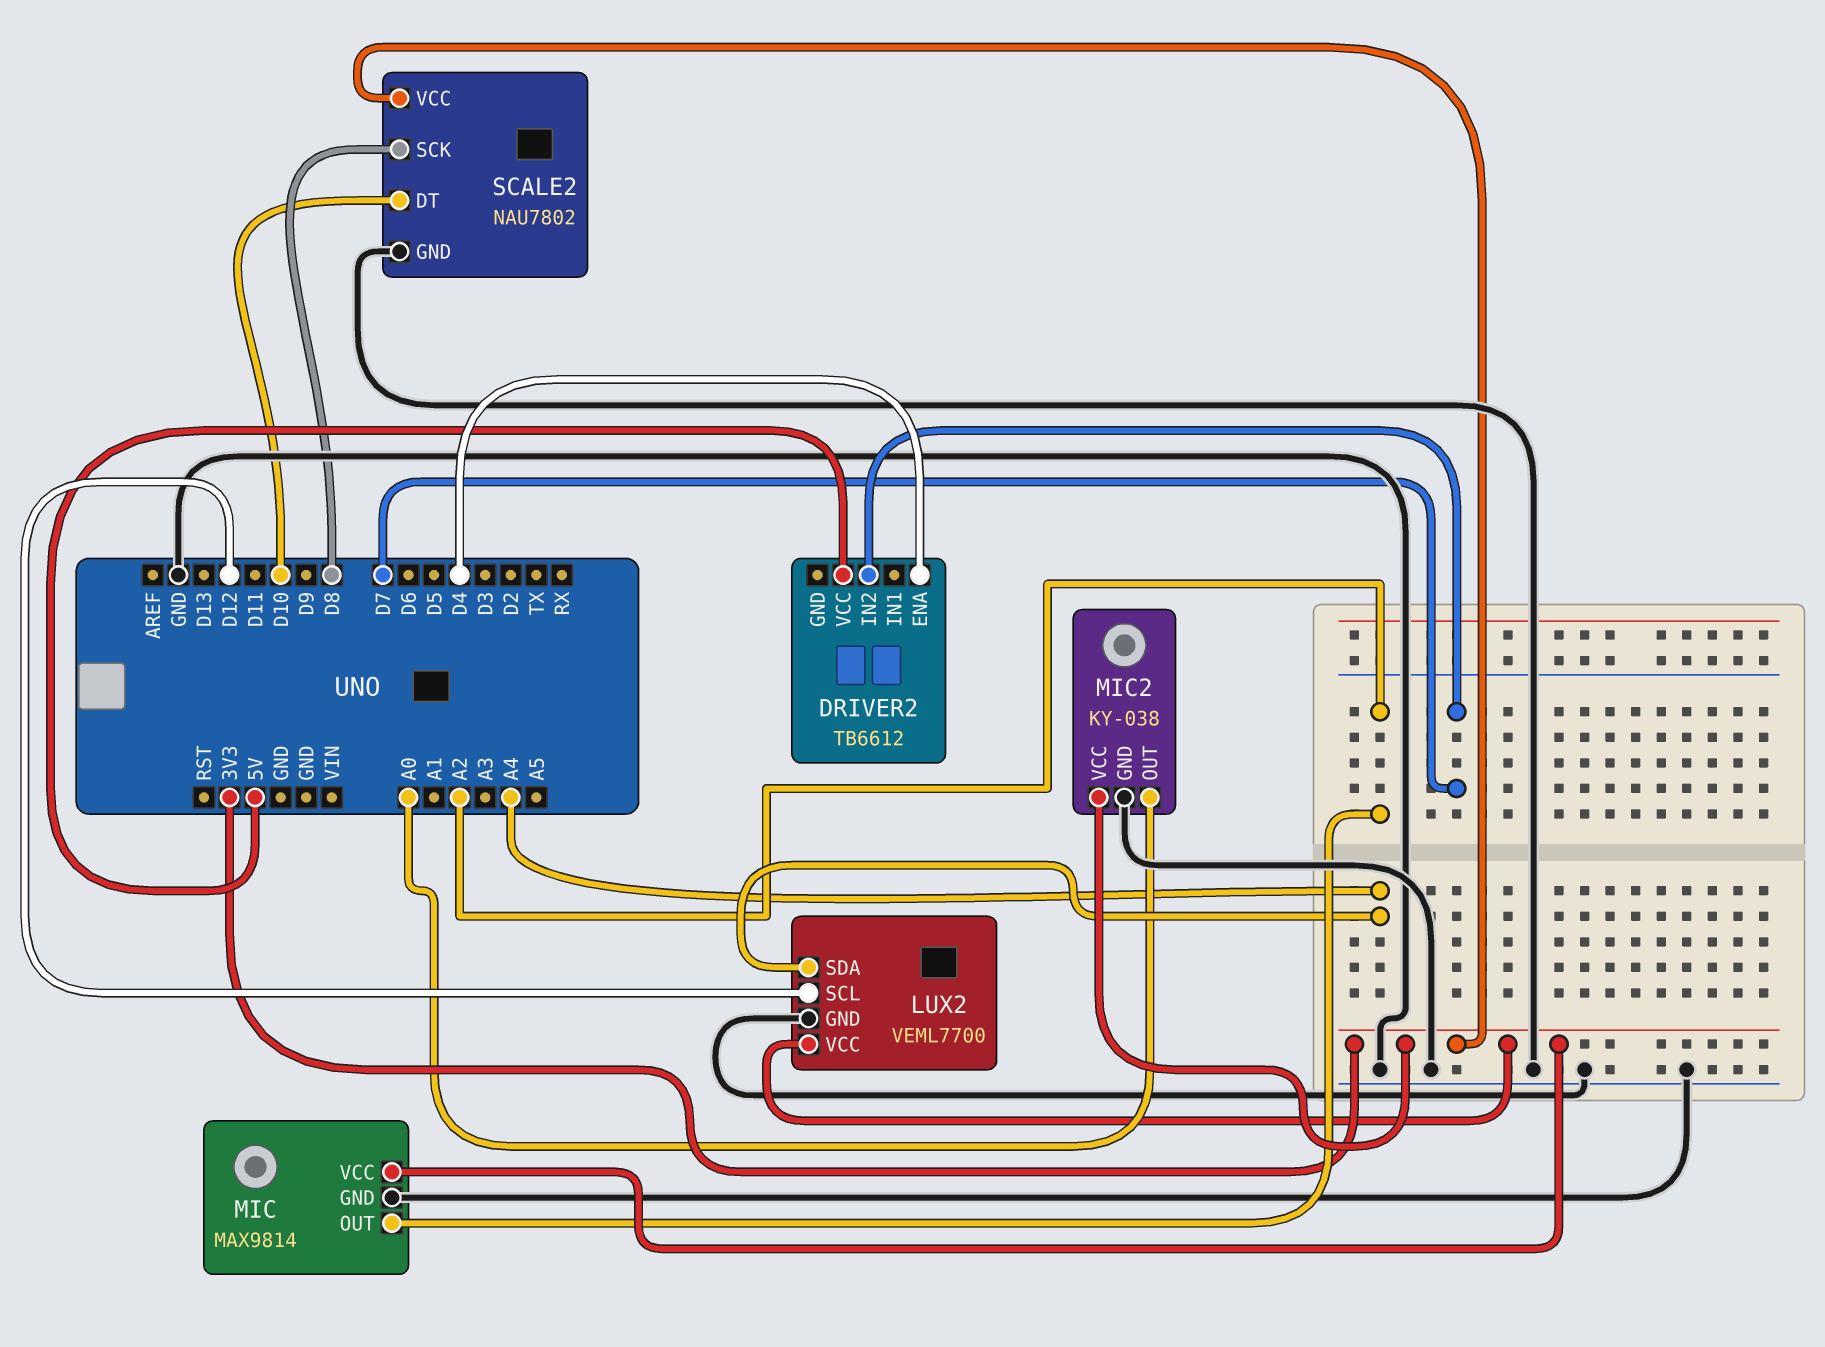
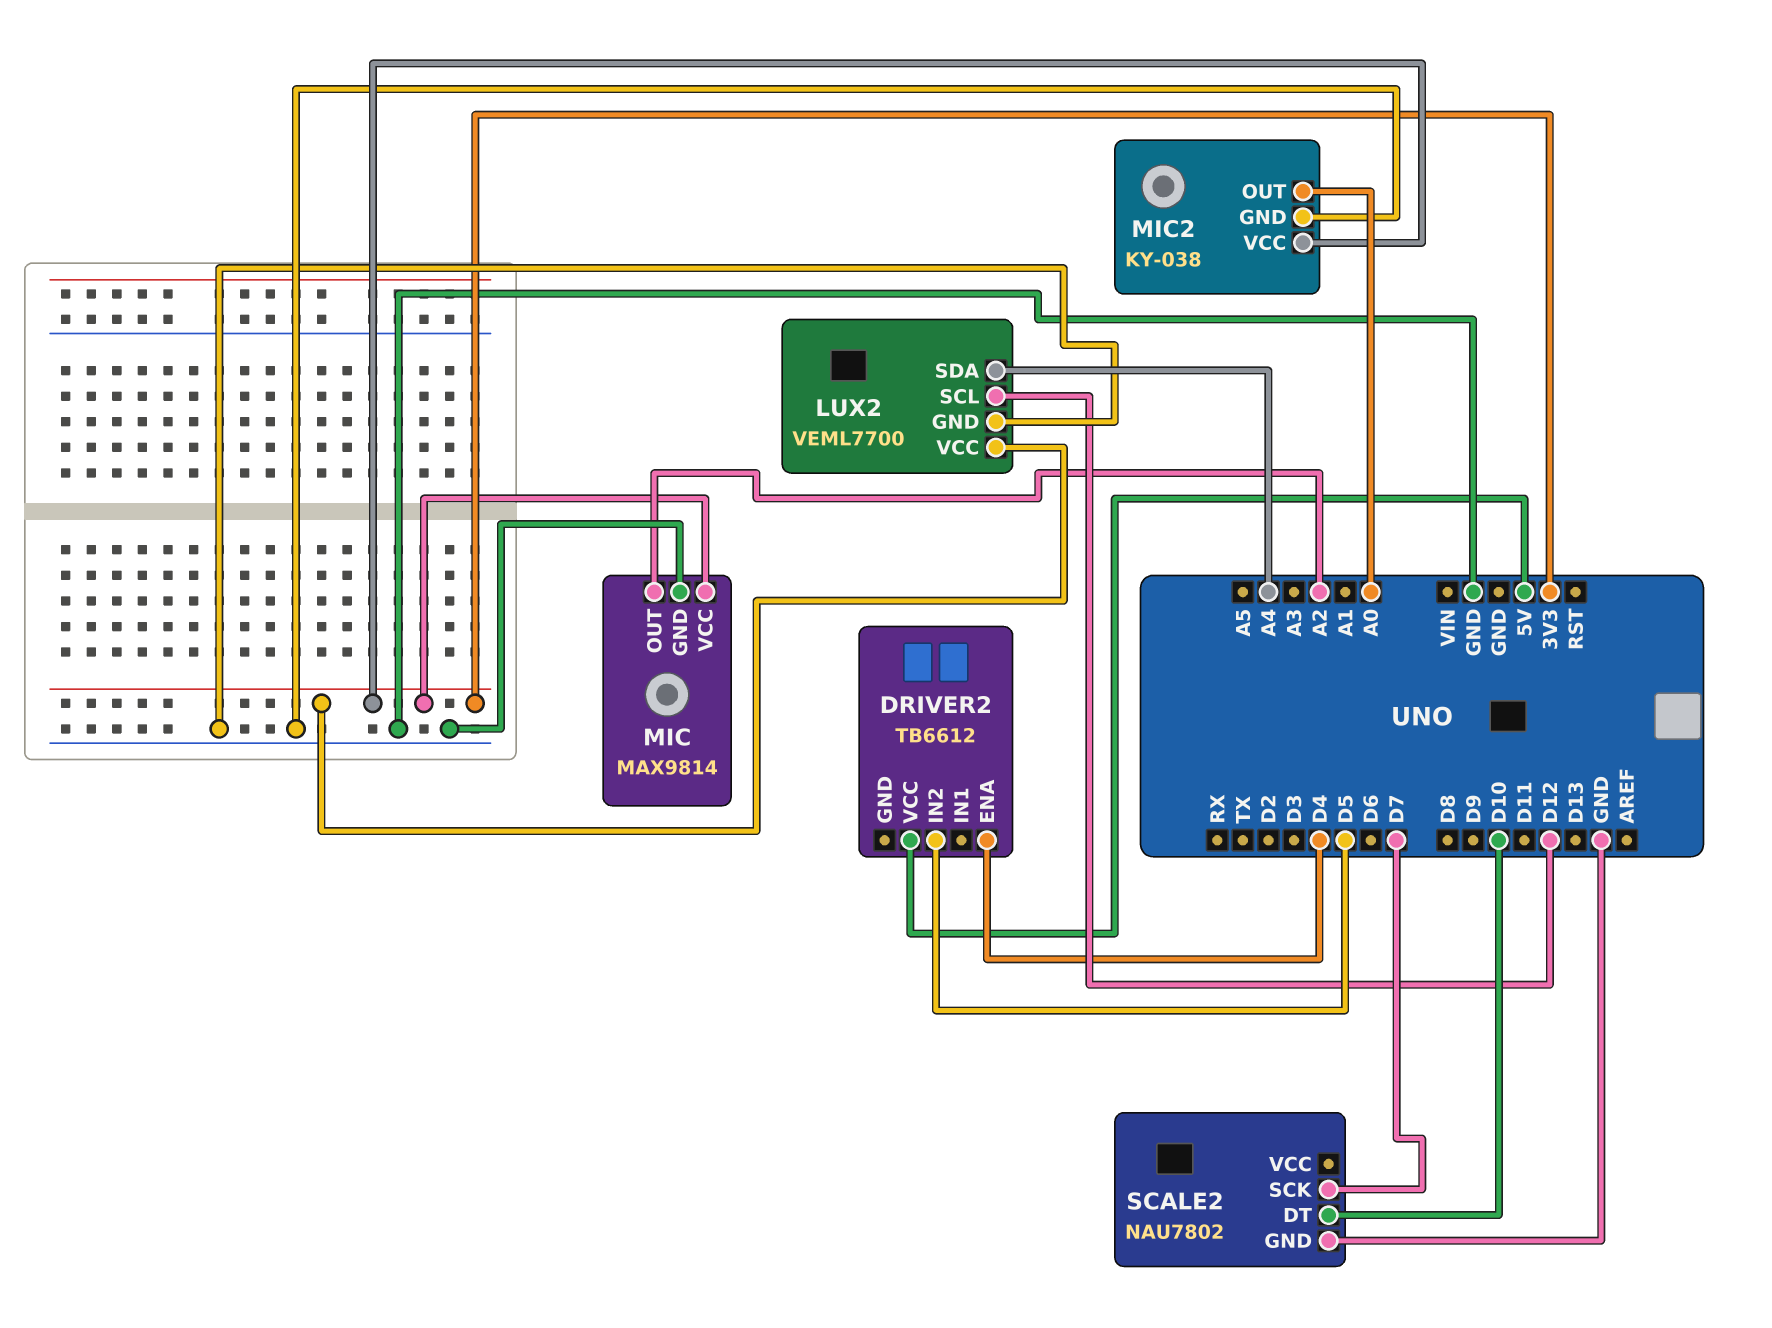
DRIVER2 pin IN2: D7 -> D5
SCALE2 pin SCK: D8 -> D7
SCALE2 pin VCC: 3V3 -> none

